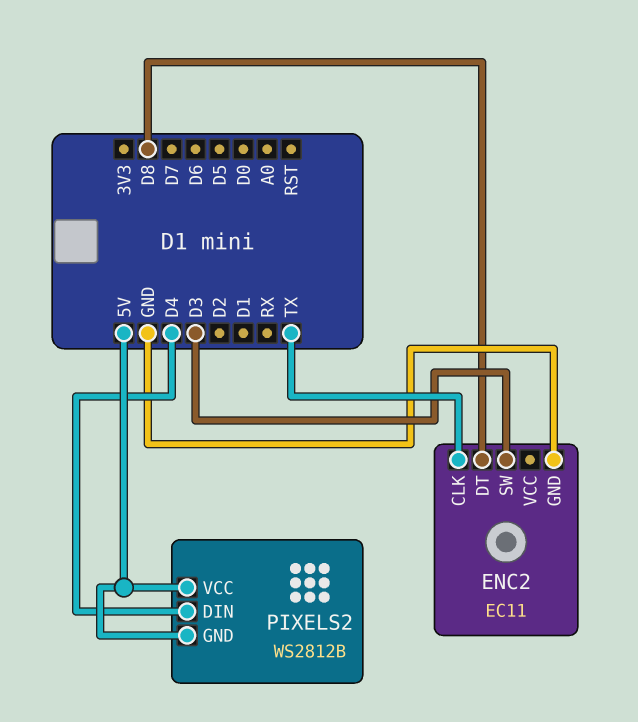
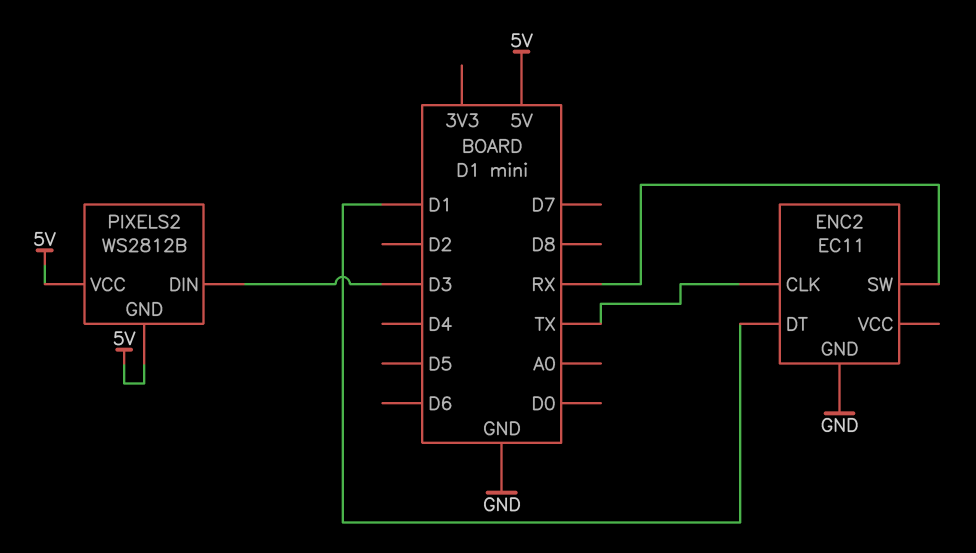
ENC2 pin DT: D8 -> D1
ENC2 pin SW: D3 -> RX
PIXELS2 pin DIN: D4 -> D3

